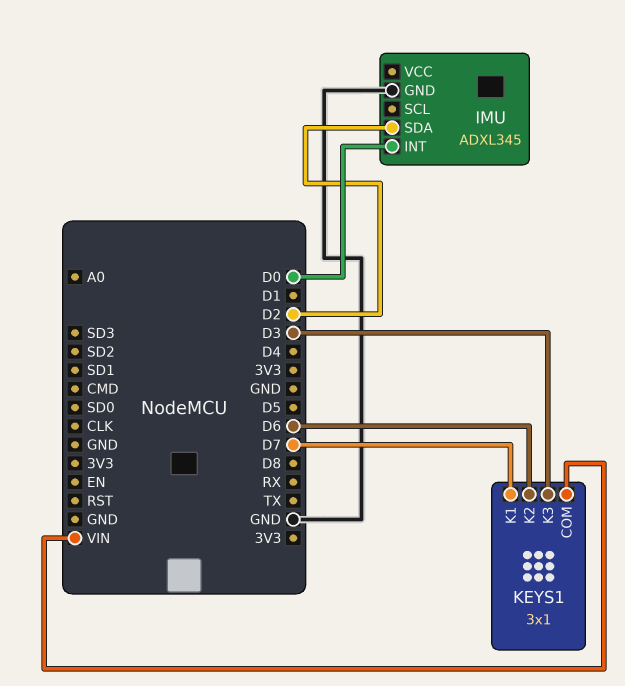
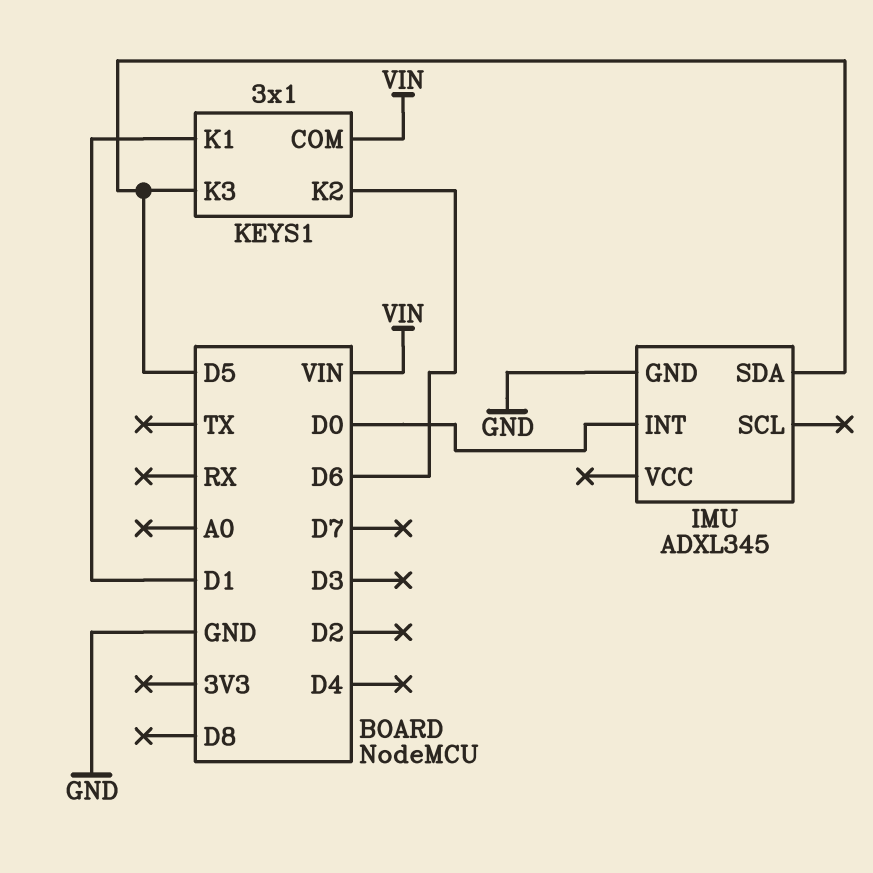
IMU pin SDA: D2 -> D5
KEYS1 pin K1: D7 -> D1
KEYS1 pin K3: D3 -> D5

